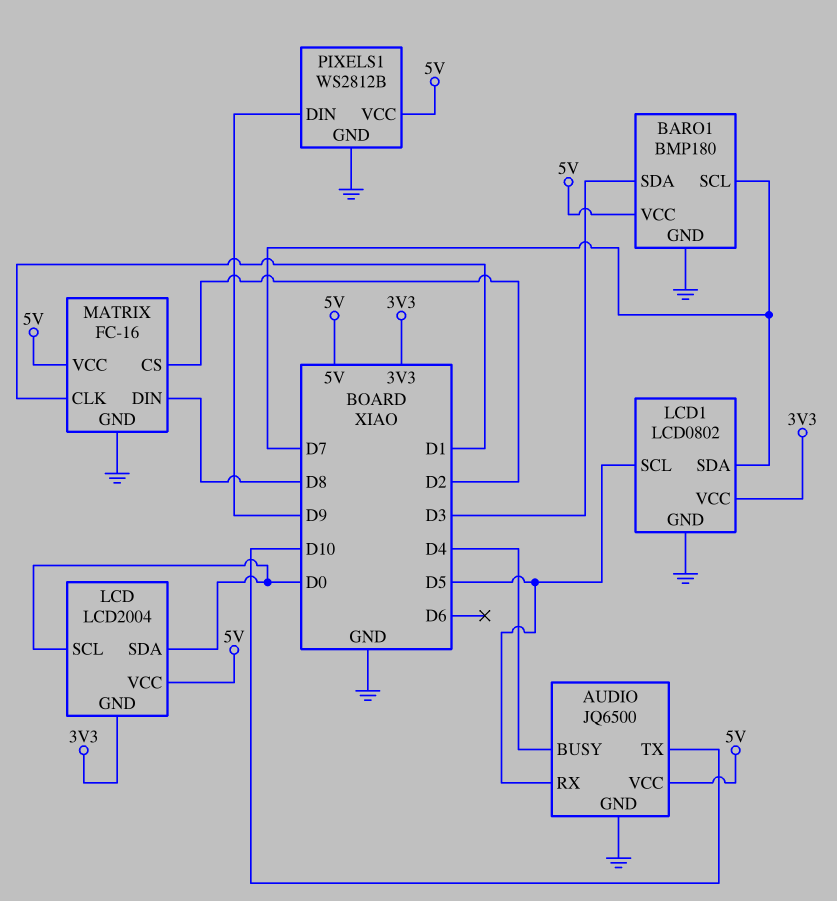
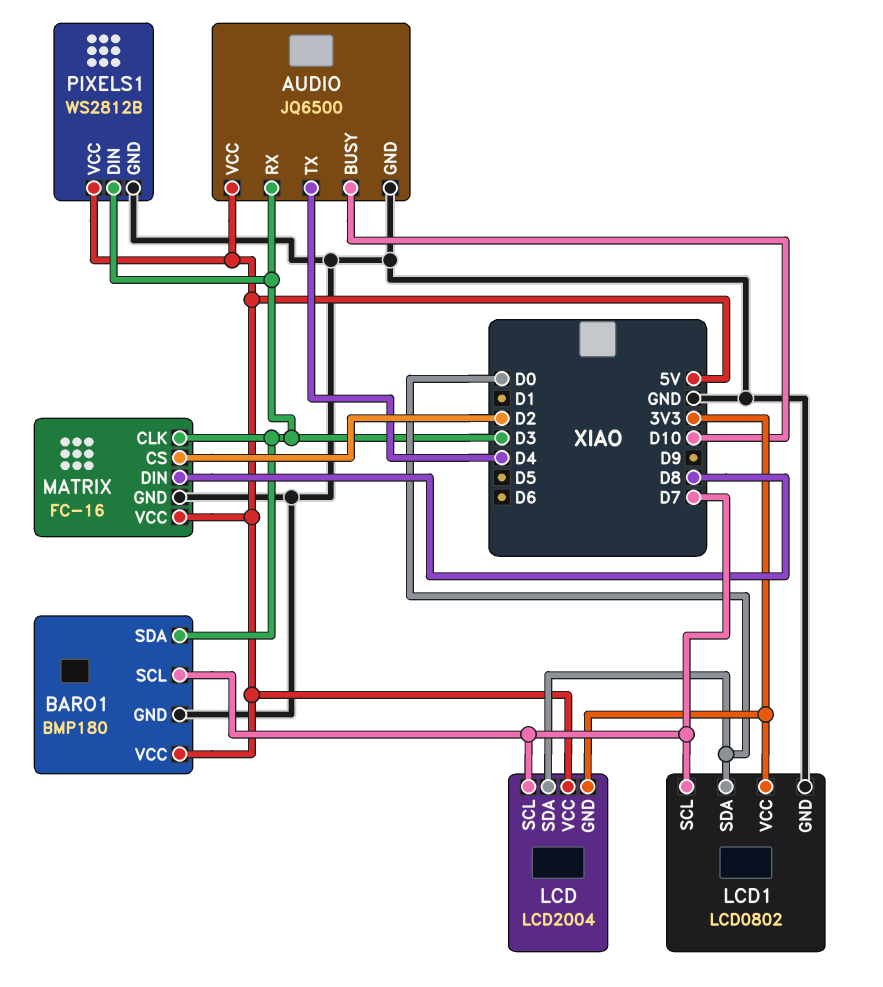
AUDIO pin BUSY: D4 -> D10
AUDIO pin RX: D5 -> D3
AUDIO pin TX: D10 -> D4
LCD pin SCL: D0 -> D7
LCD1 pin SCL: D5 -> D7
LCD1 pin SDA: D7 -> D0
MATRIX pin CLK: D1 -> D3
PIXELS1 pin DIN: D9 -> D3

